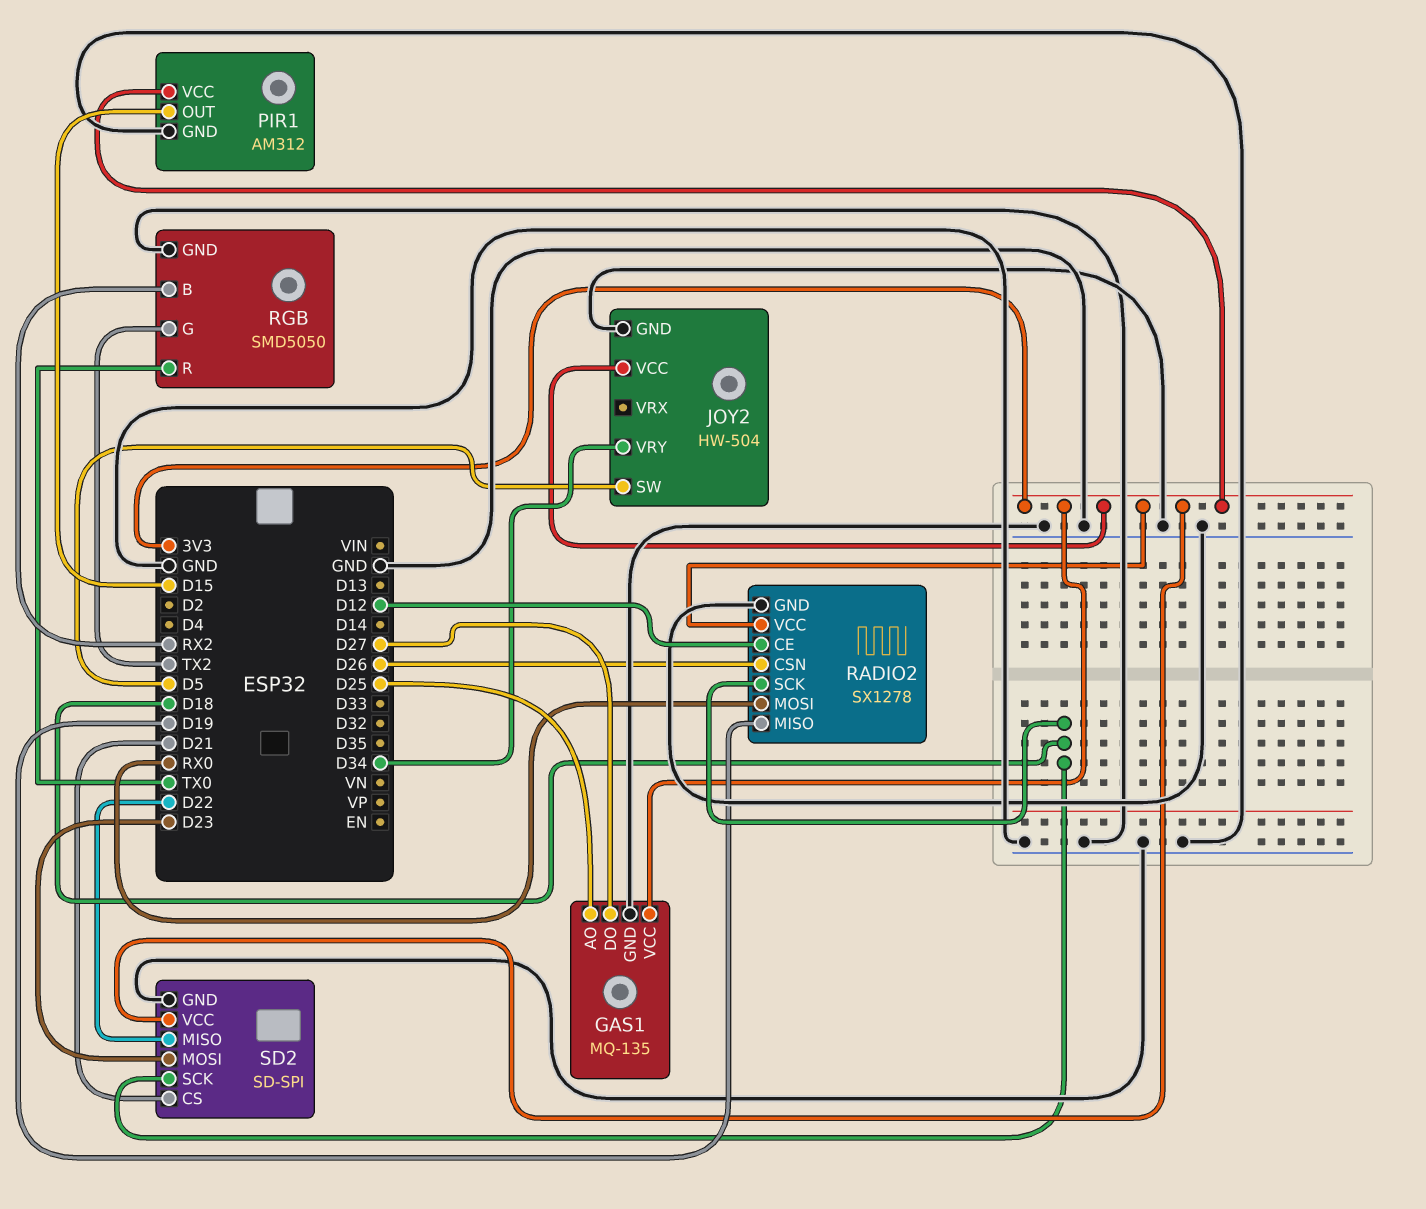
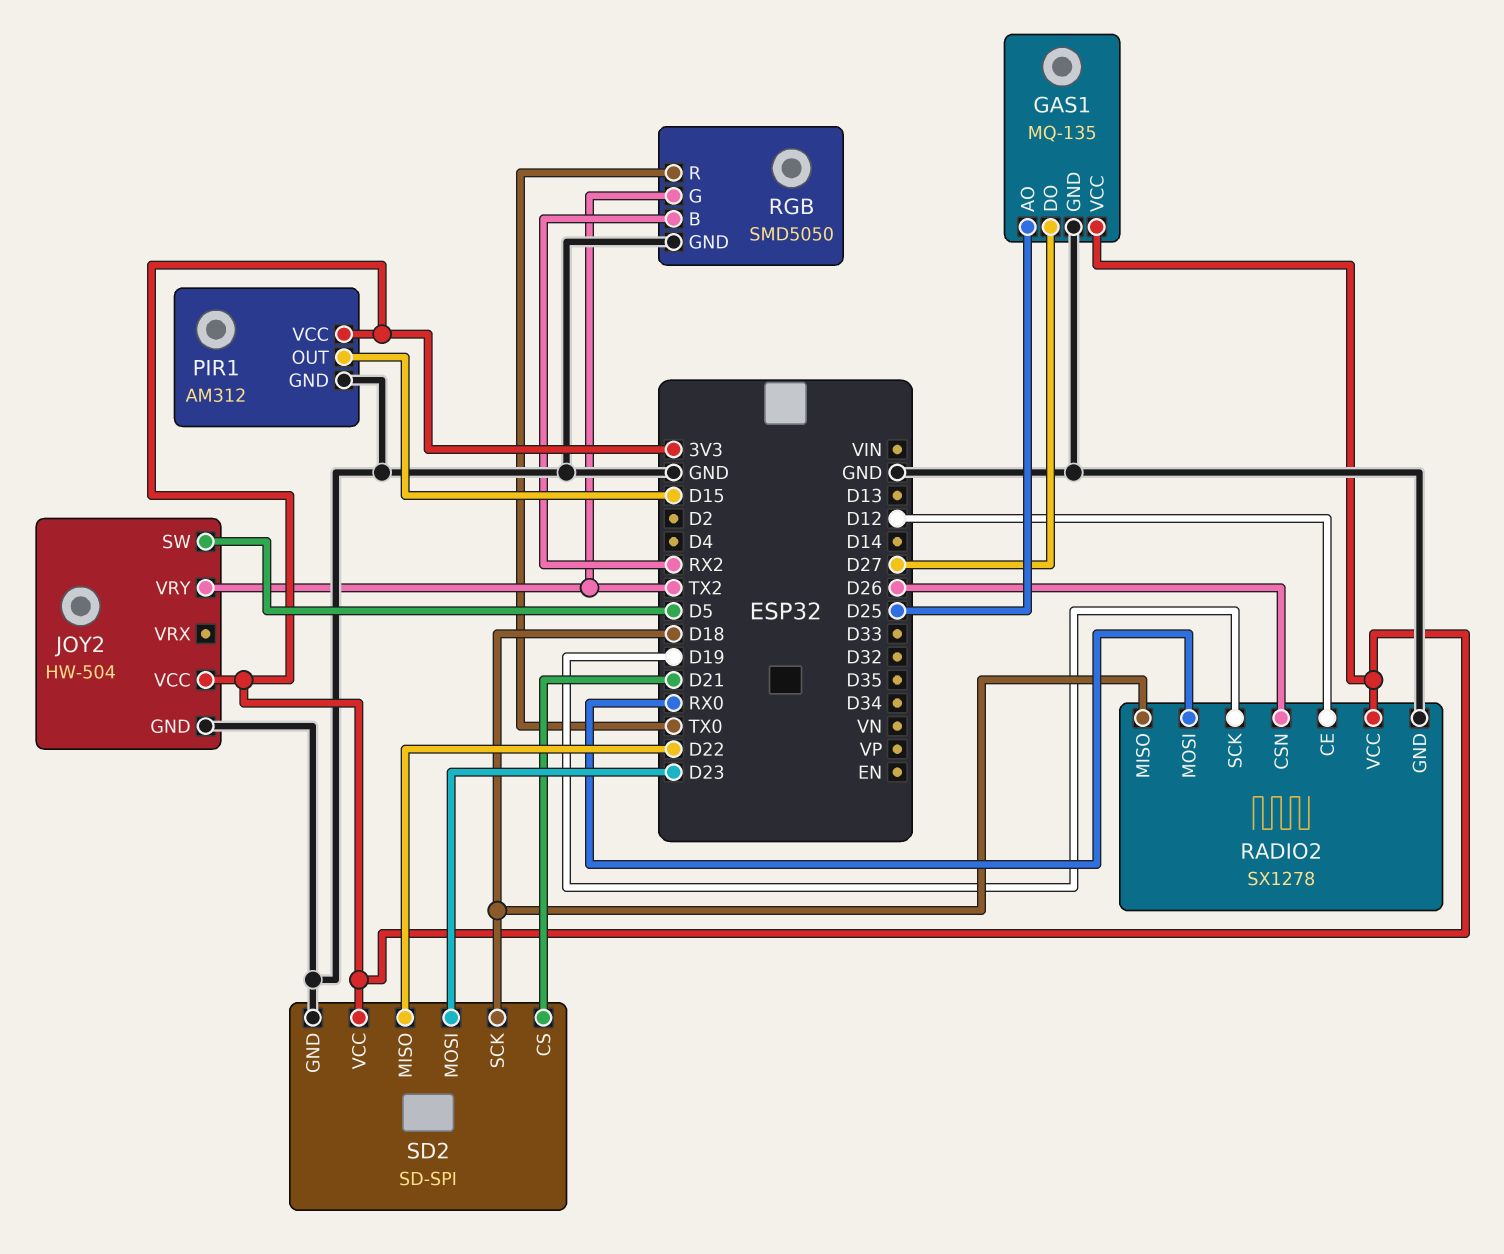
JOY2 pin VRY: D34 -> TX2
RADIO2 pin MISO: D19 -> D18
RADIO2 pin SCK: D18 -> D19

